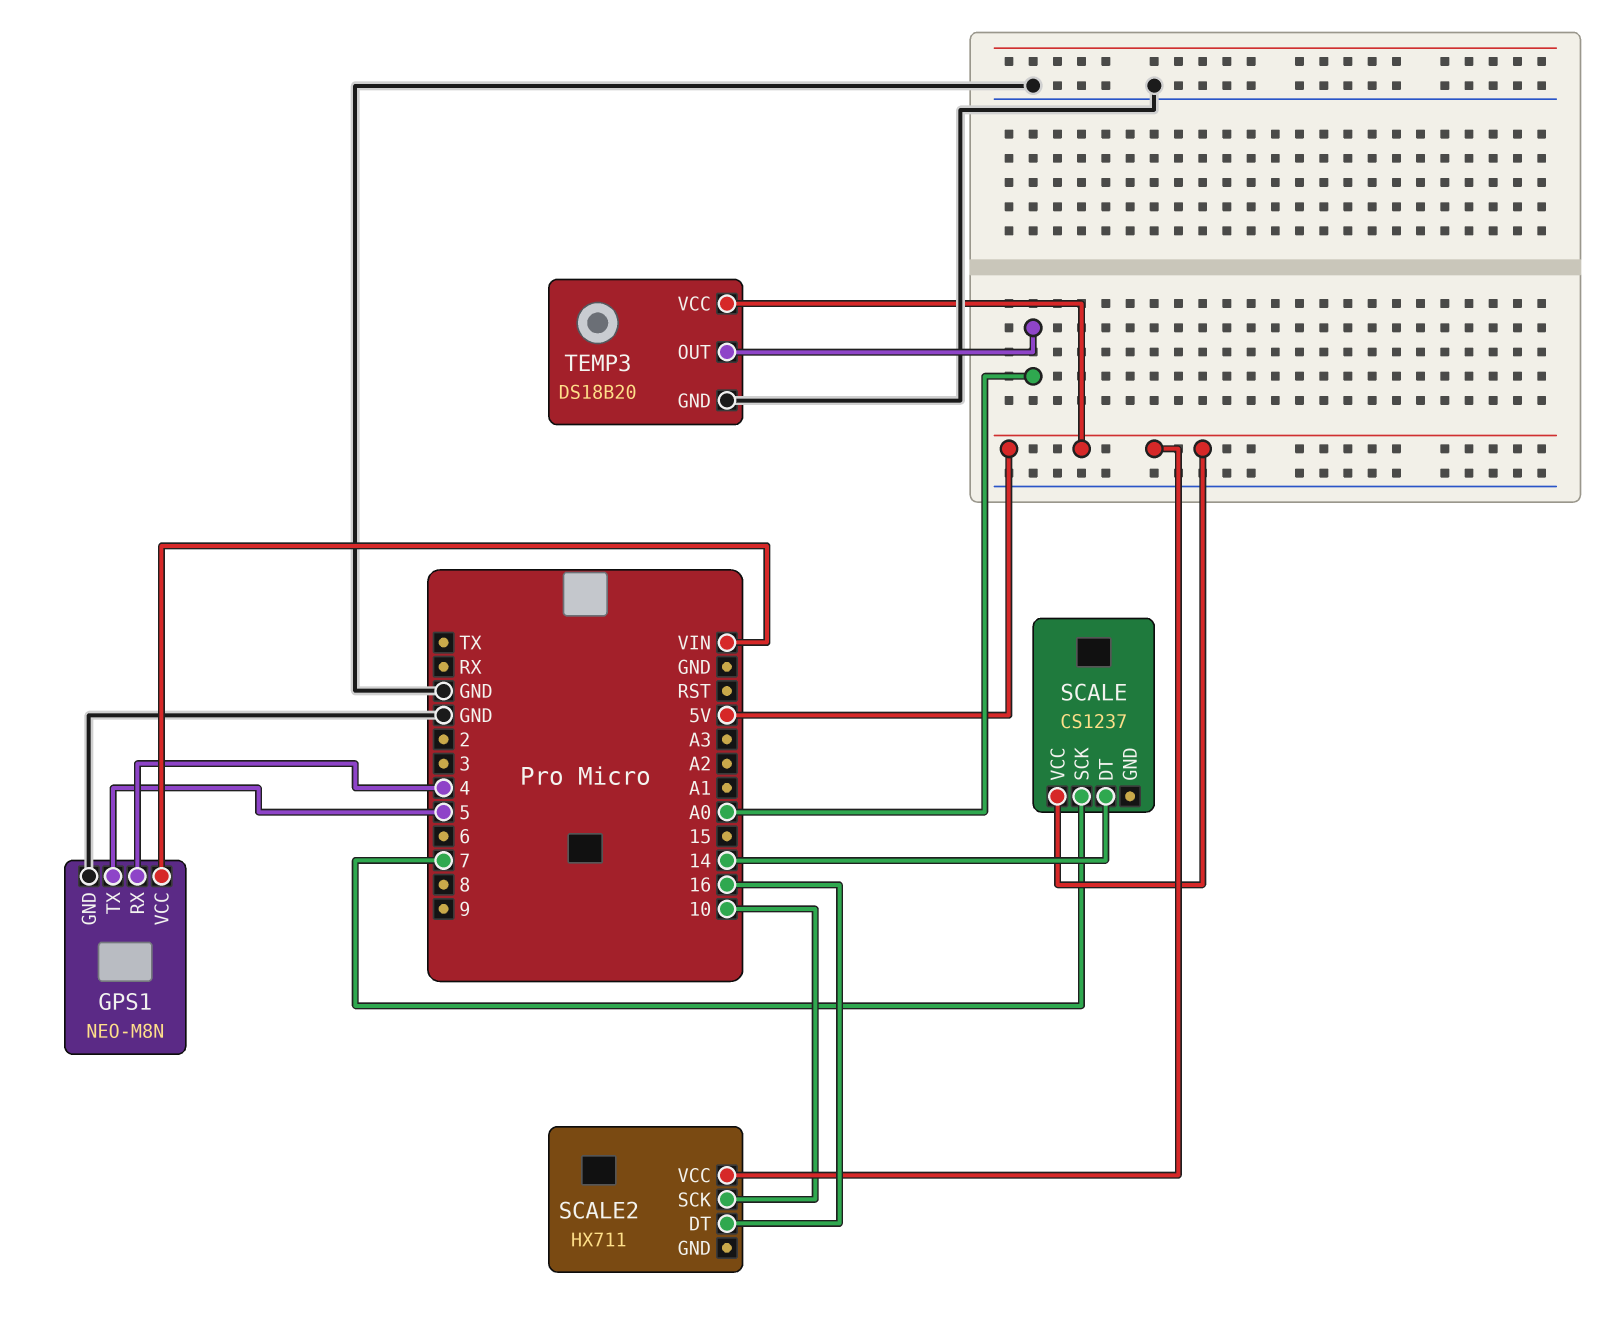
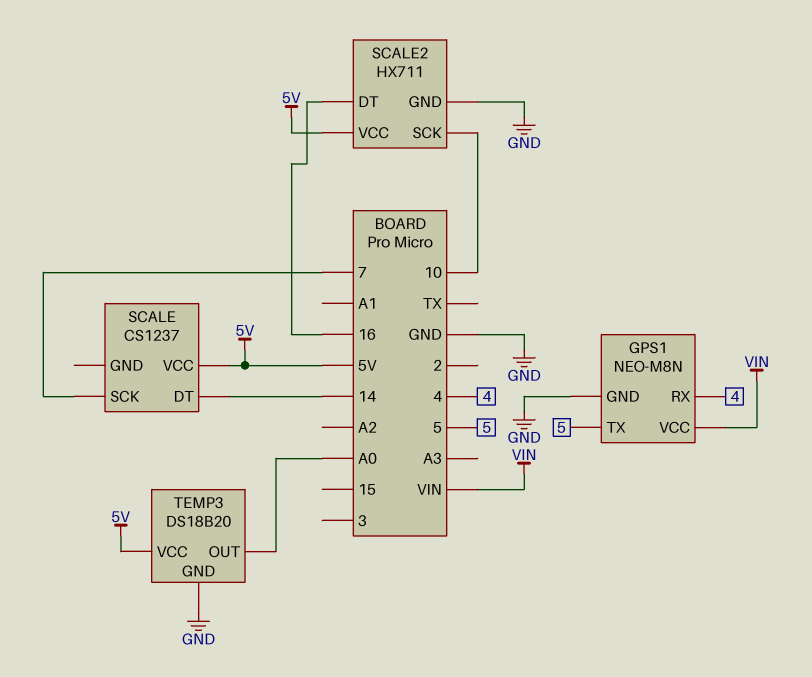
SCALE2 pin GND: none -> GND

